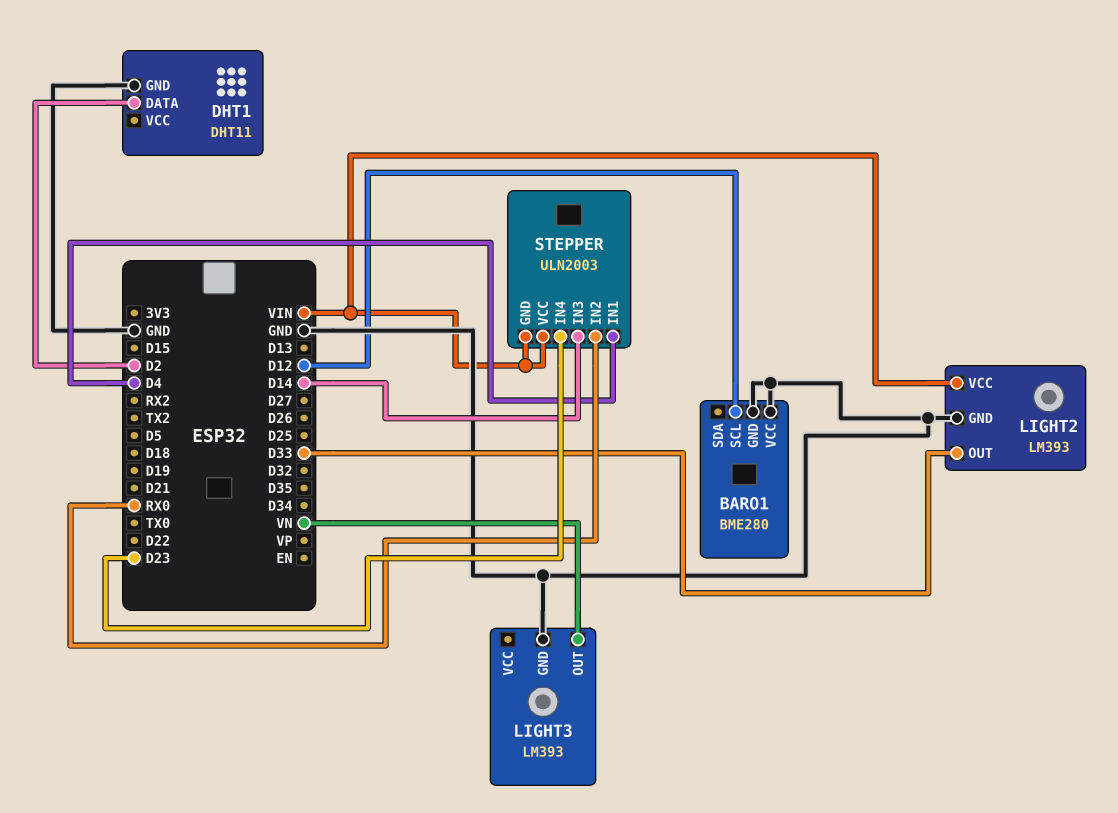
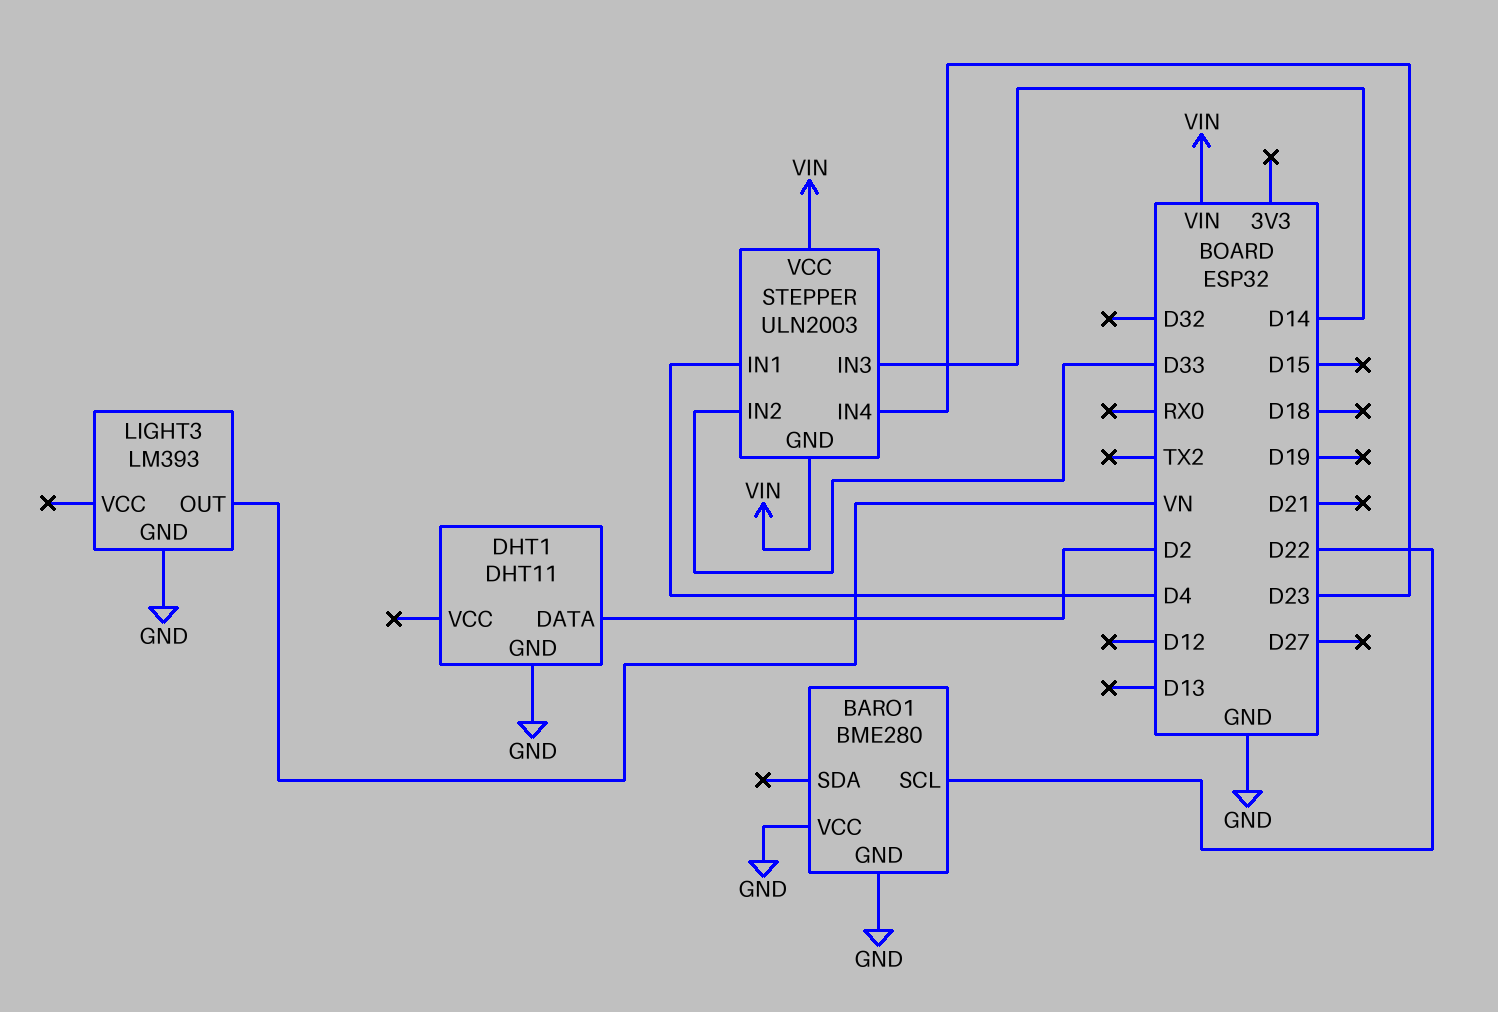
BARO1 pin SCL: D12 -> D22
LIGHT2: LM393 -> none
LIGHT2 pin GND: GND -> none
LIGHT2 pin OUT: D33 -> none
LIGHT2 pin VCC: VIN -> none
STEPPER pin IN2: RX0 -> D33

